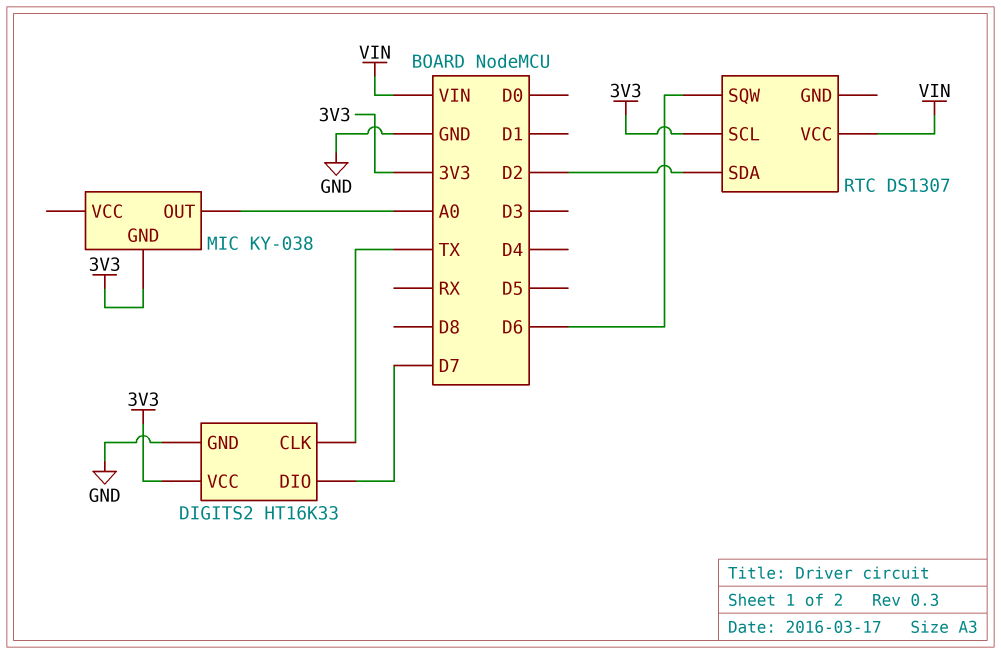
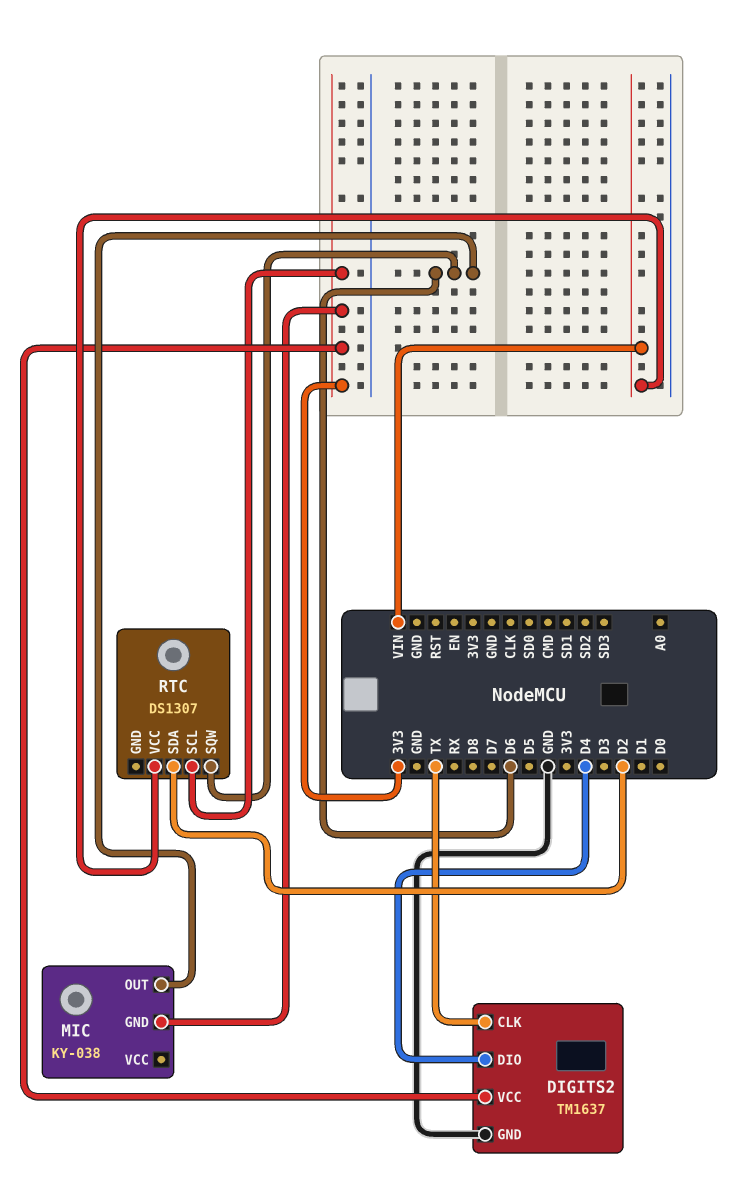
DIGITS2: HT16K33 -> TM1637
DIGITS2 pin DIO: D7 -> D4
MIC pin OUT: A0 -> D6

